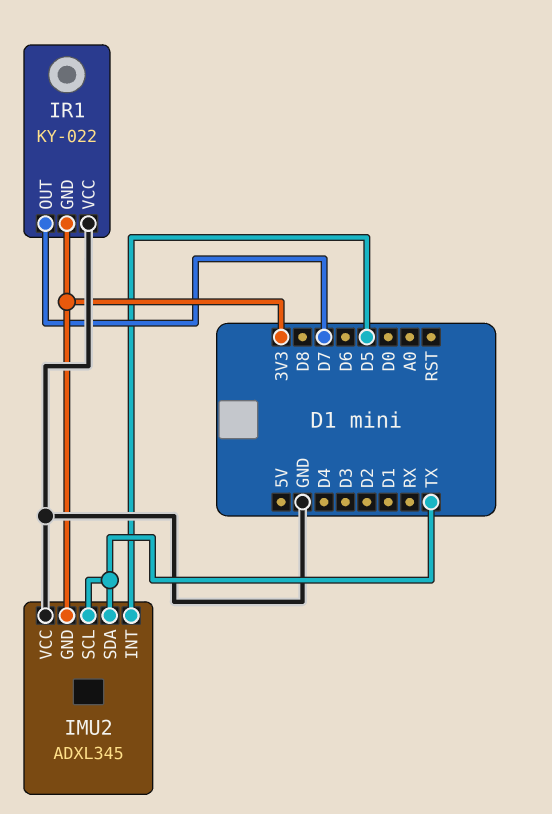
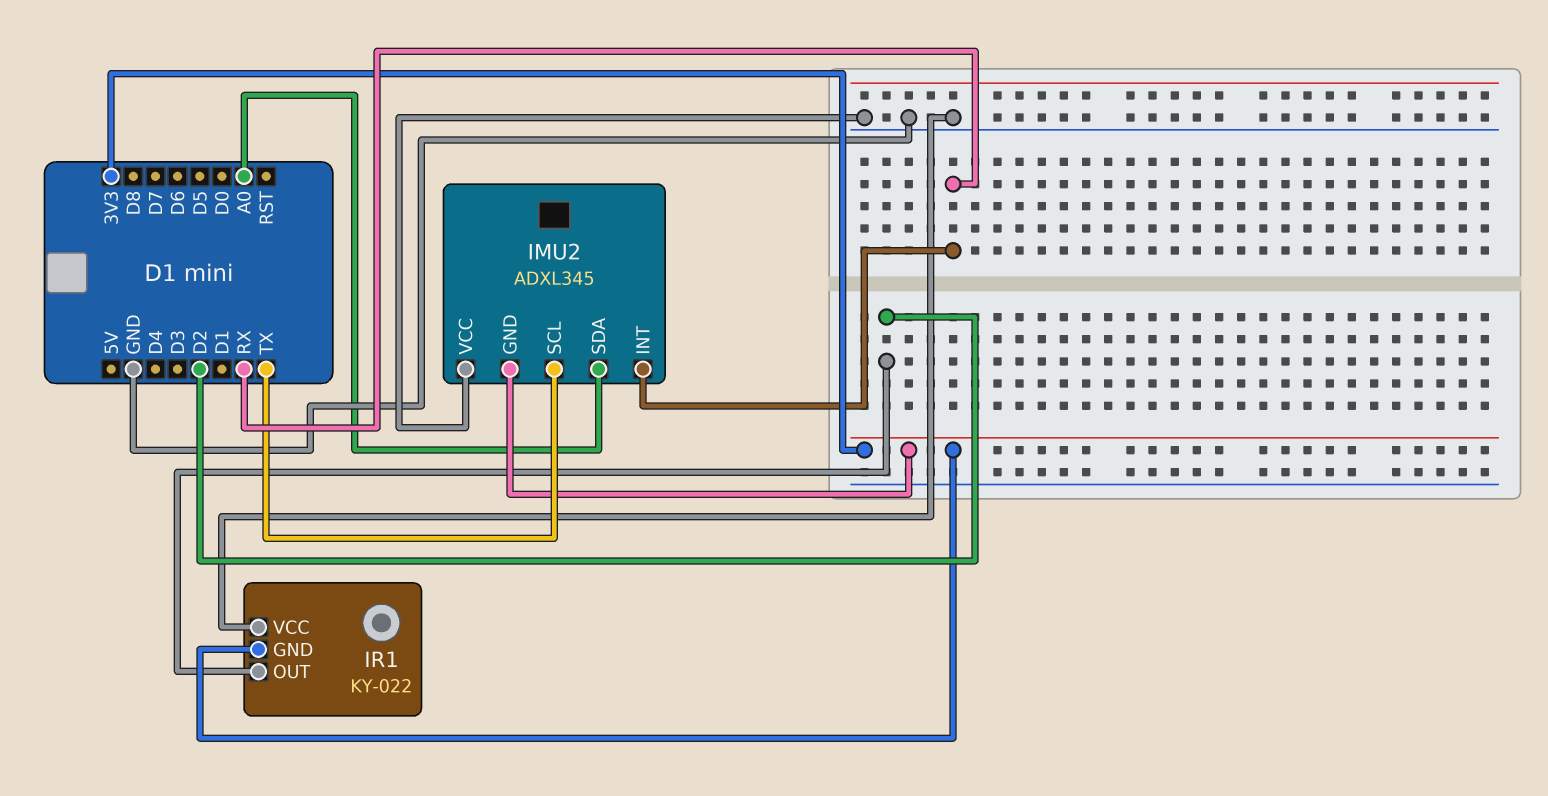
IMU2 pin INT: D5 -> RX
IMU2 pin SDA: TX -> A0
IR1 pin OUT: D7 -> D2

